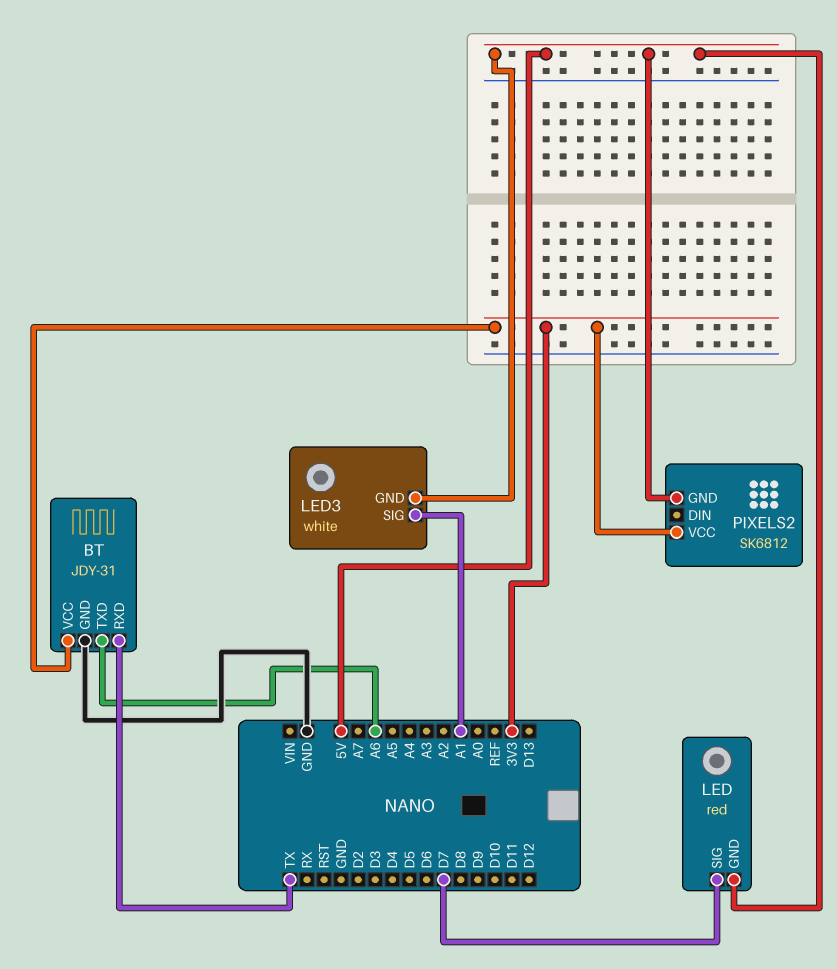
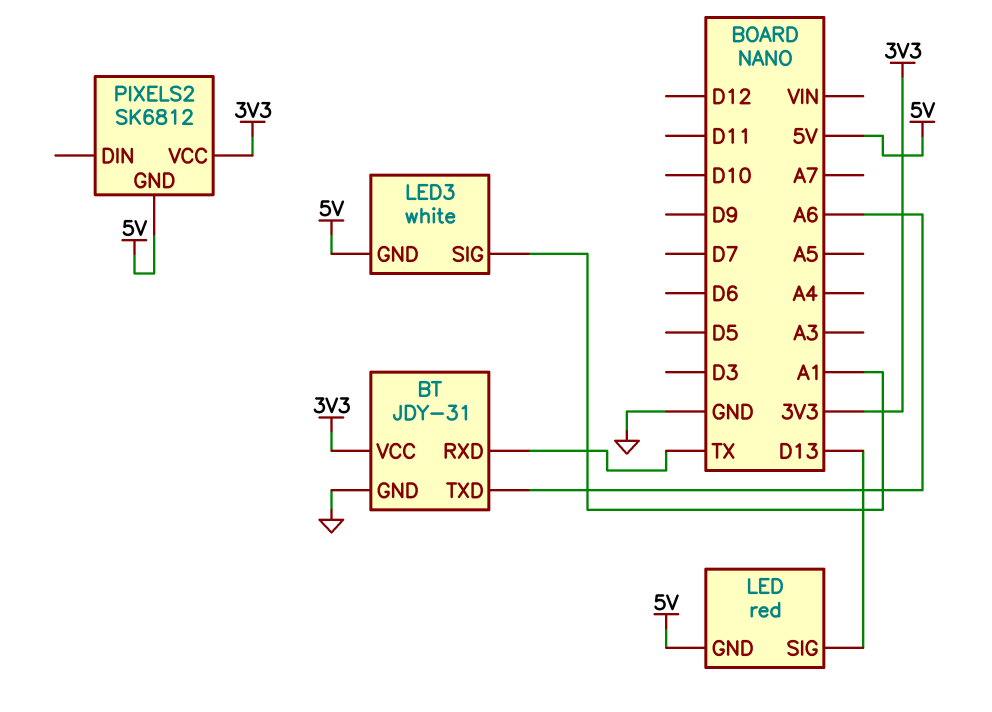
LED pin SIG: D7 -> D13

